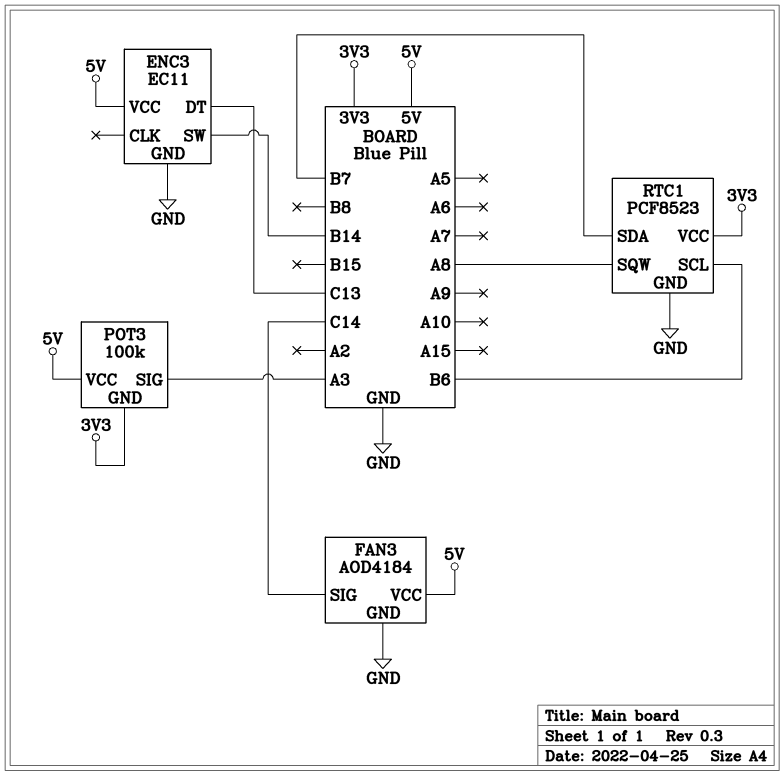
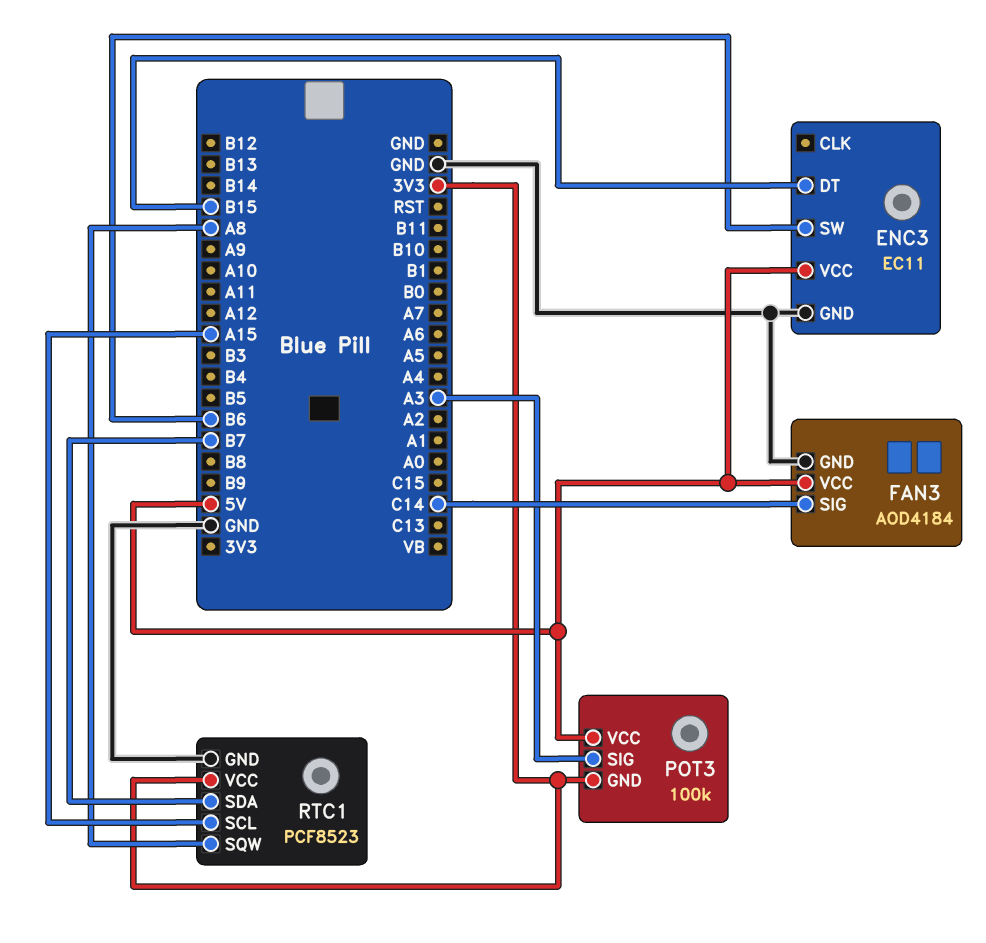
ENC3 pin DT: C13 -> B15
ENC3 pin SW: B14 -> B6
RTC1 pin SCL: B6 -> A15

